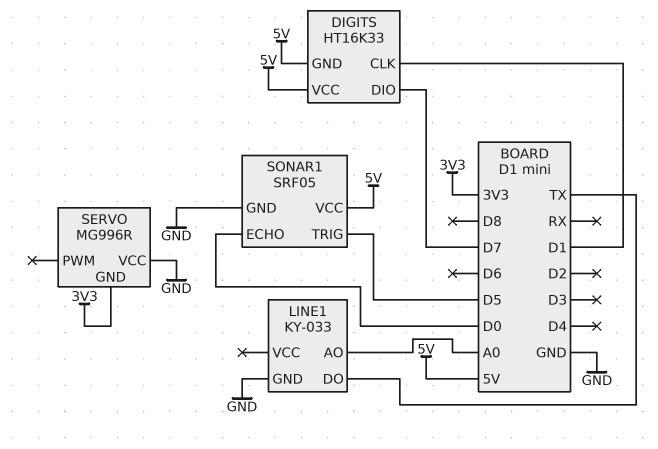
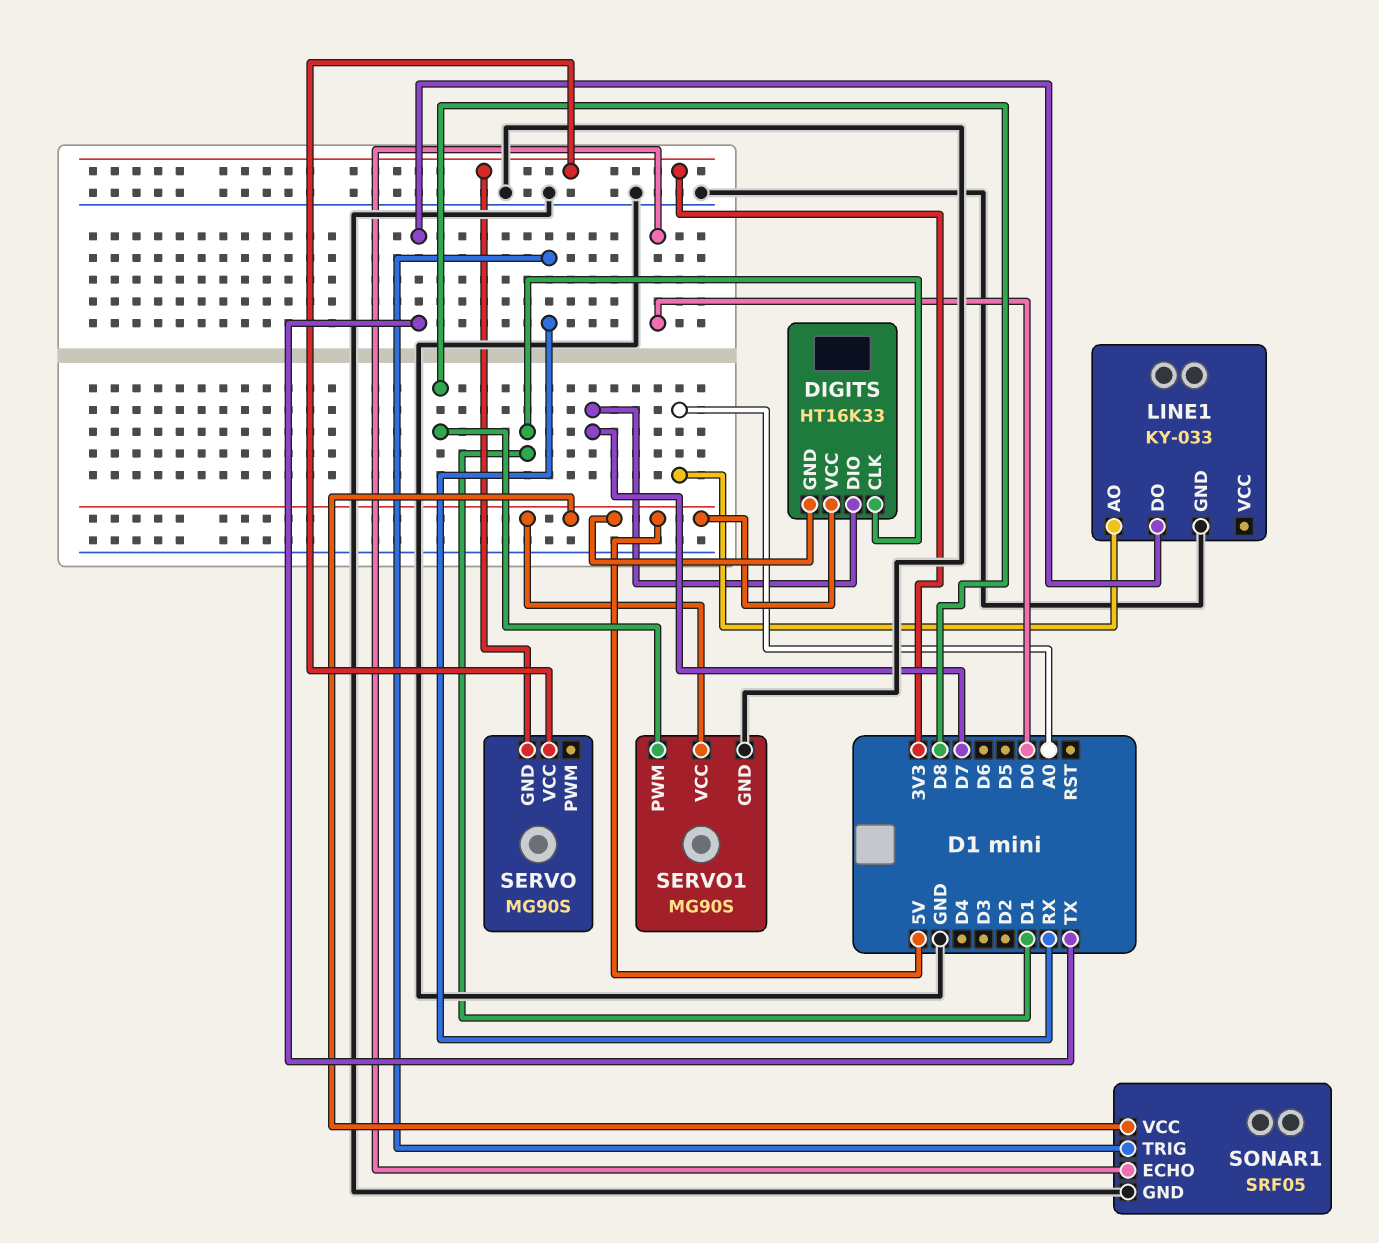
SERVO: MG996R -> MG90S
SERVO pin VCC: GND -> 3V3
SERVO1: none -> MG90S
SERVO1 pin GND: none -> GND
SERVO1 pin PWM: none -> D8
SERVO1 pin VCC: none -> 5V
SONAR1 pin TRIG: D5 -> RX

